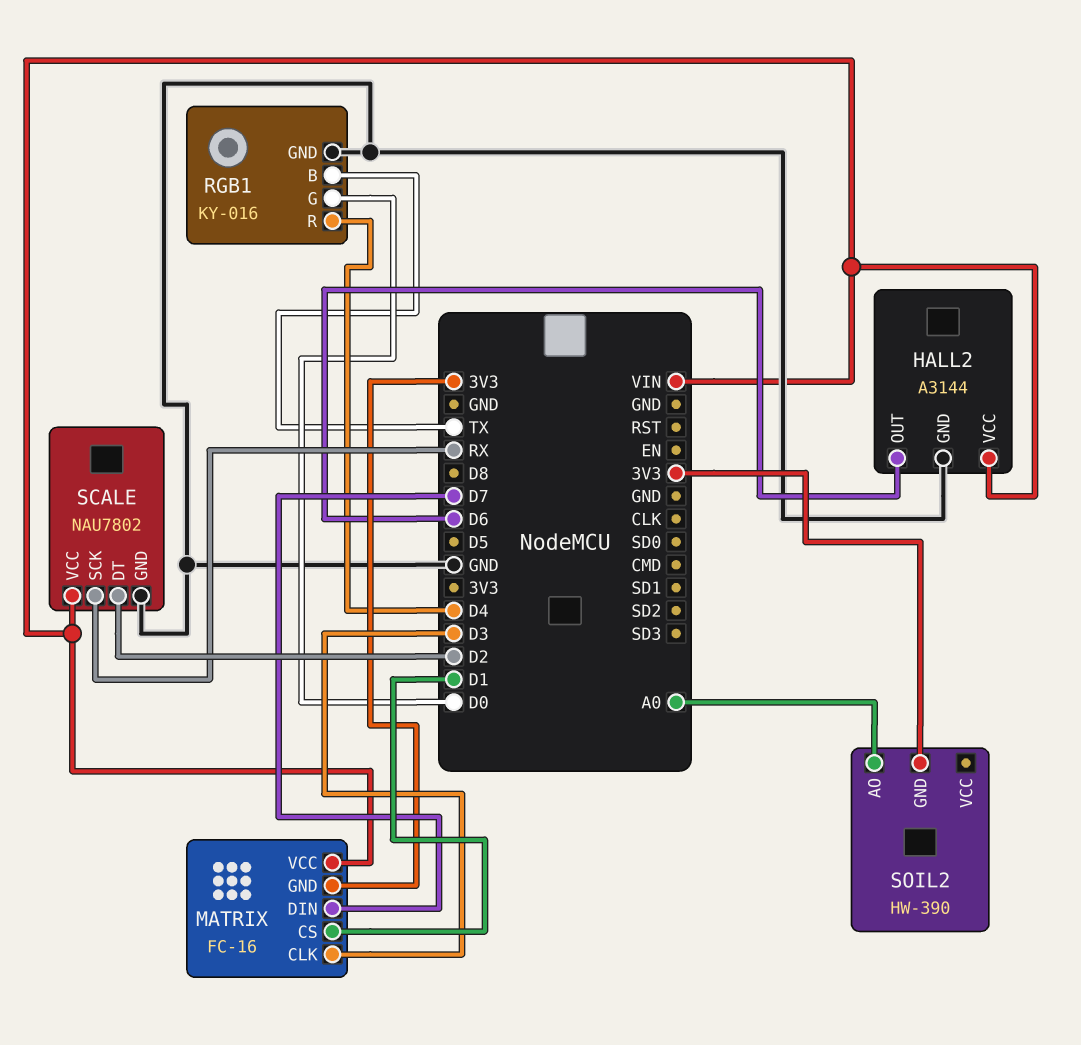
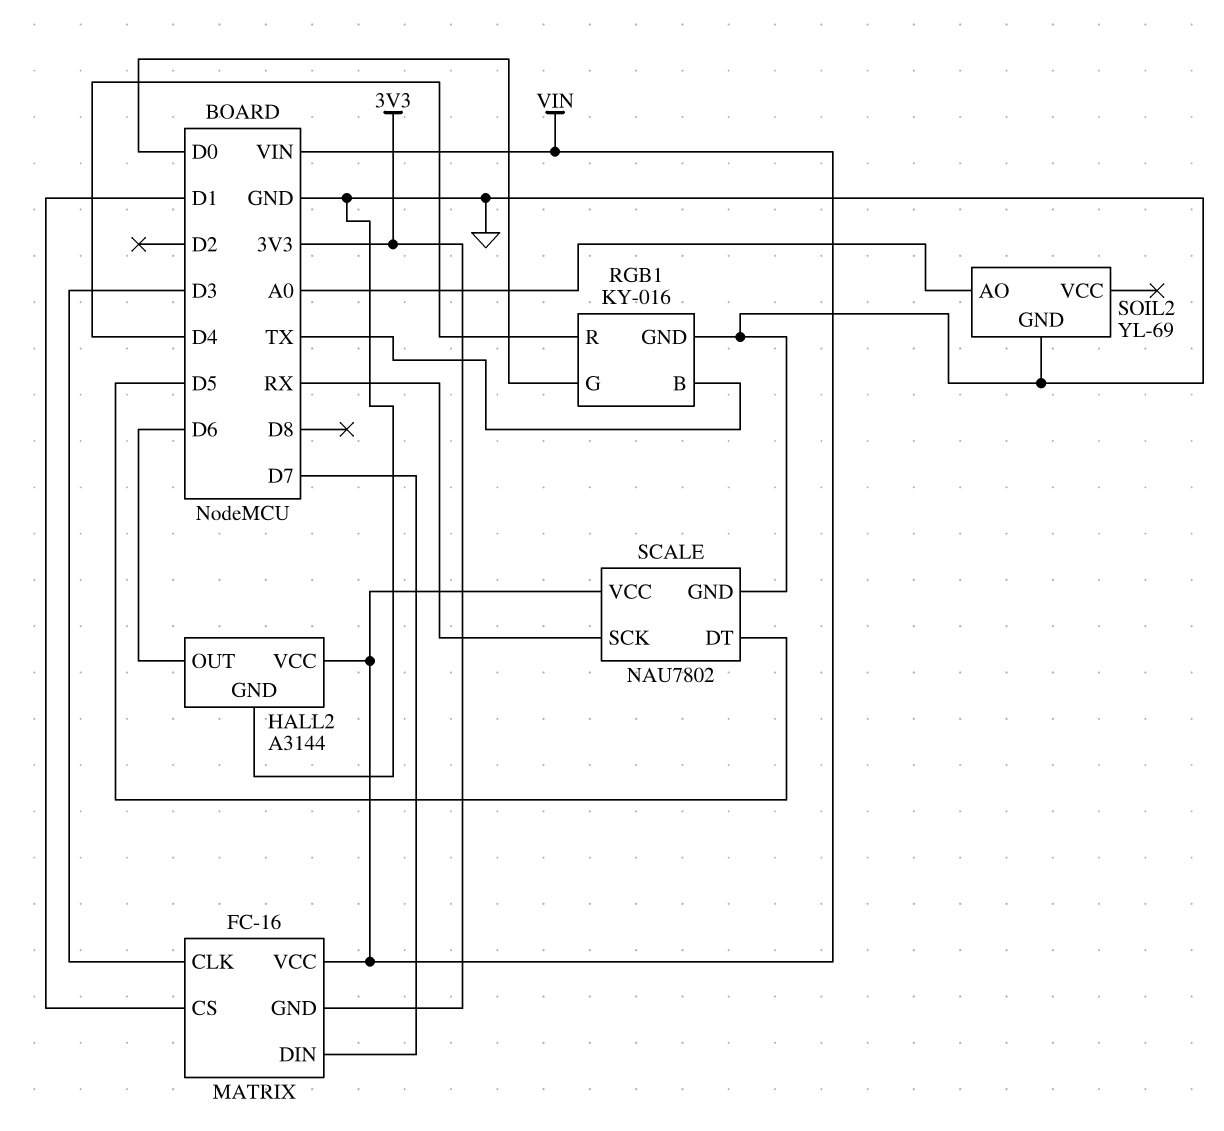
SCALE pin DT: D2 -> D5
SOIL2: HW-390 -> YL-69
SOIL2 pin GND: 3V3 -> GND

